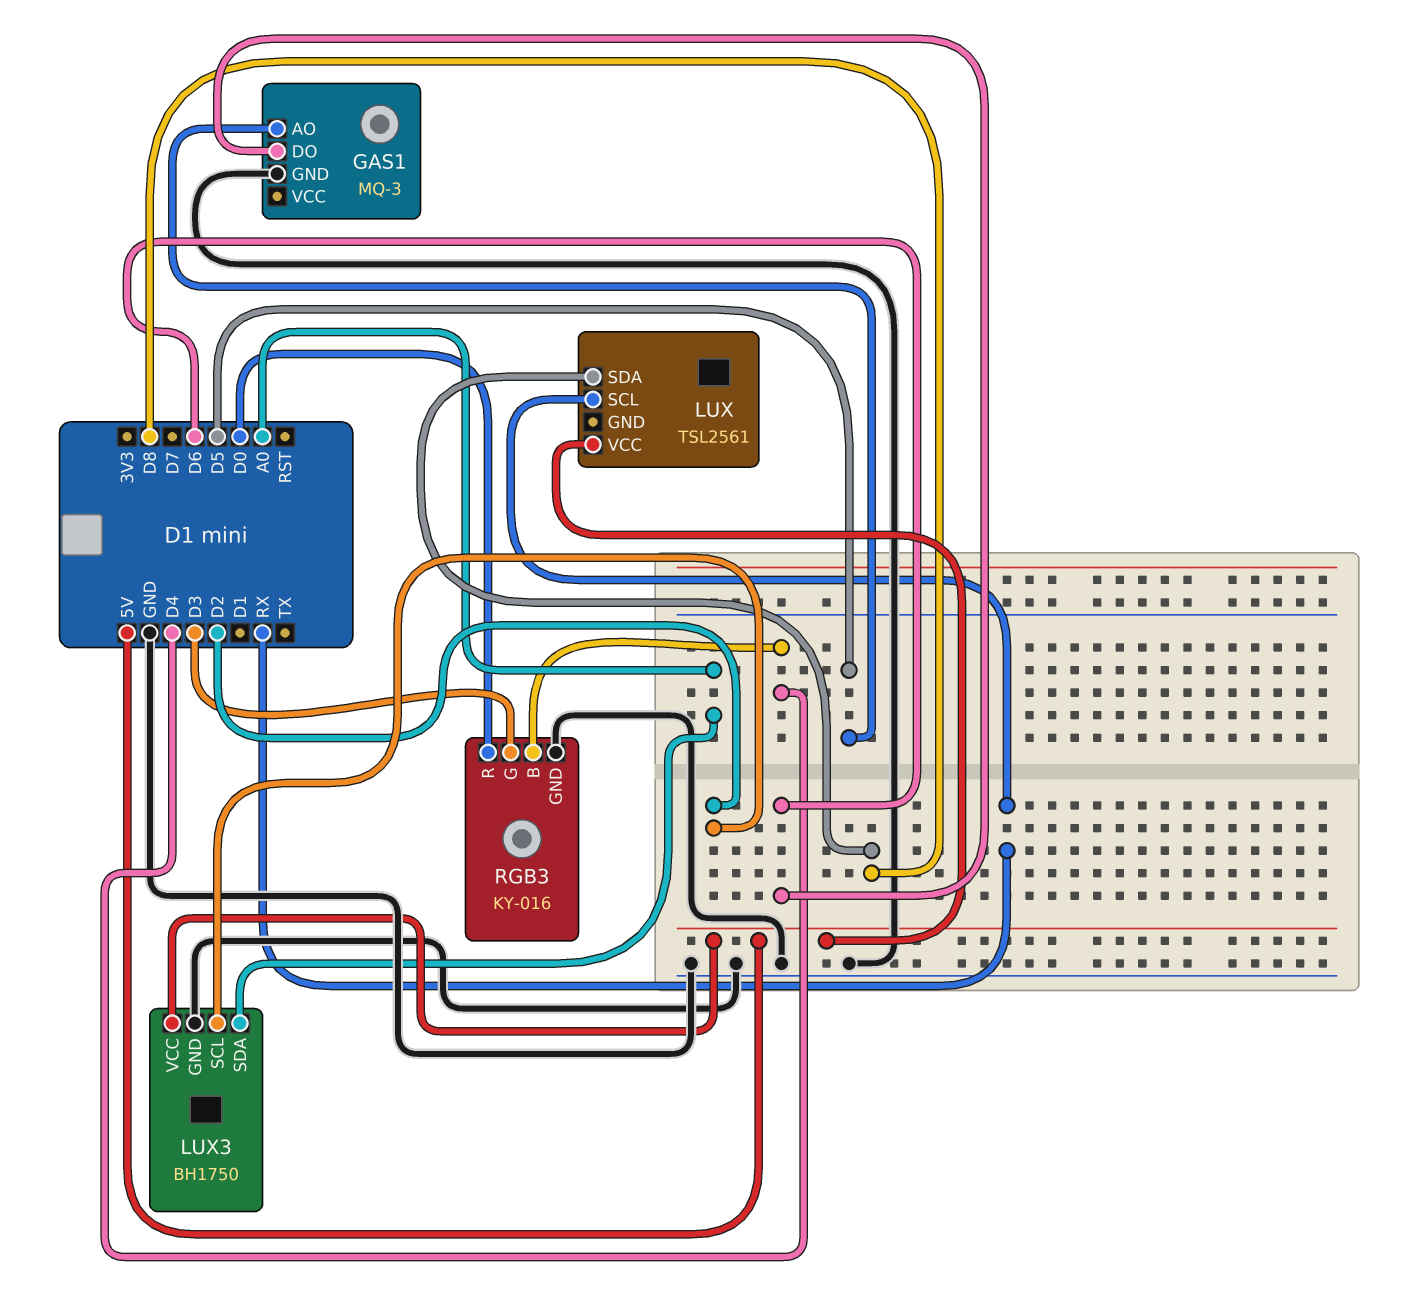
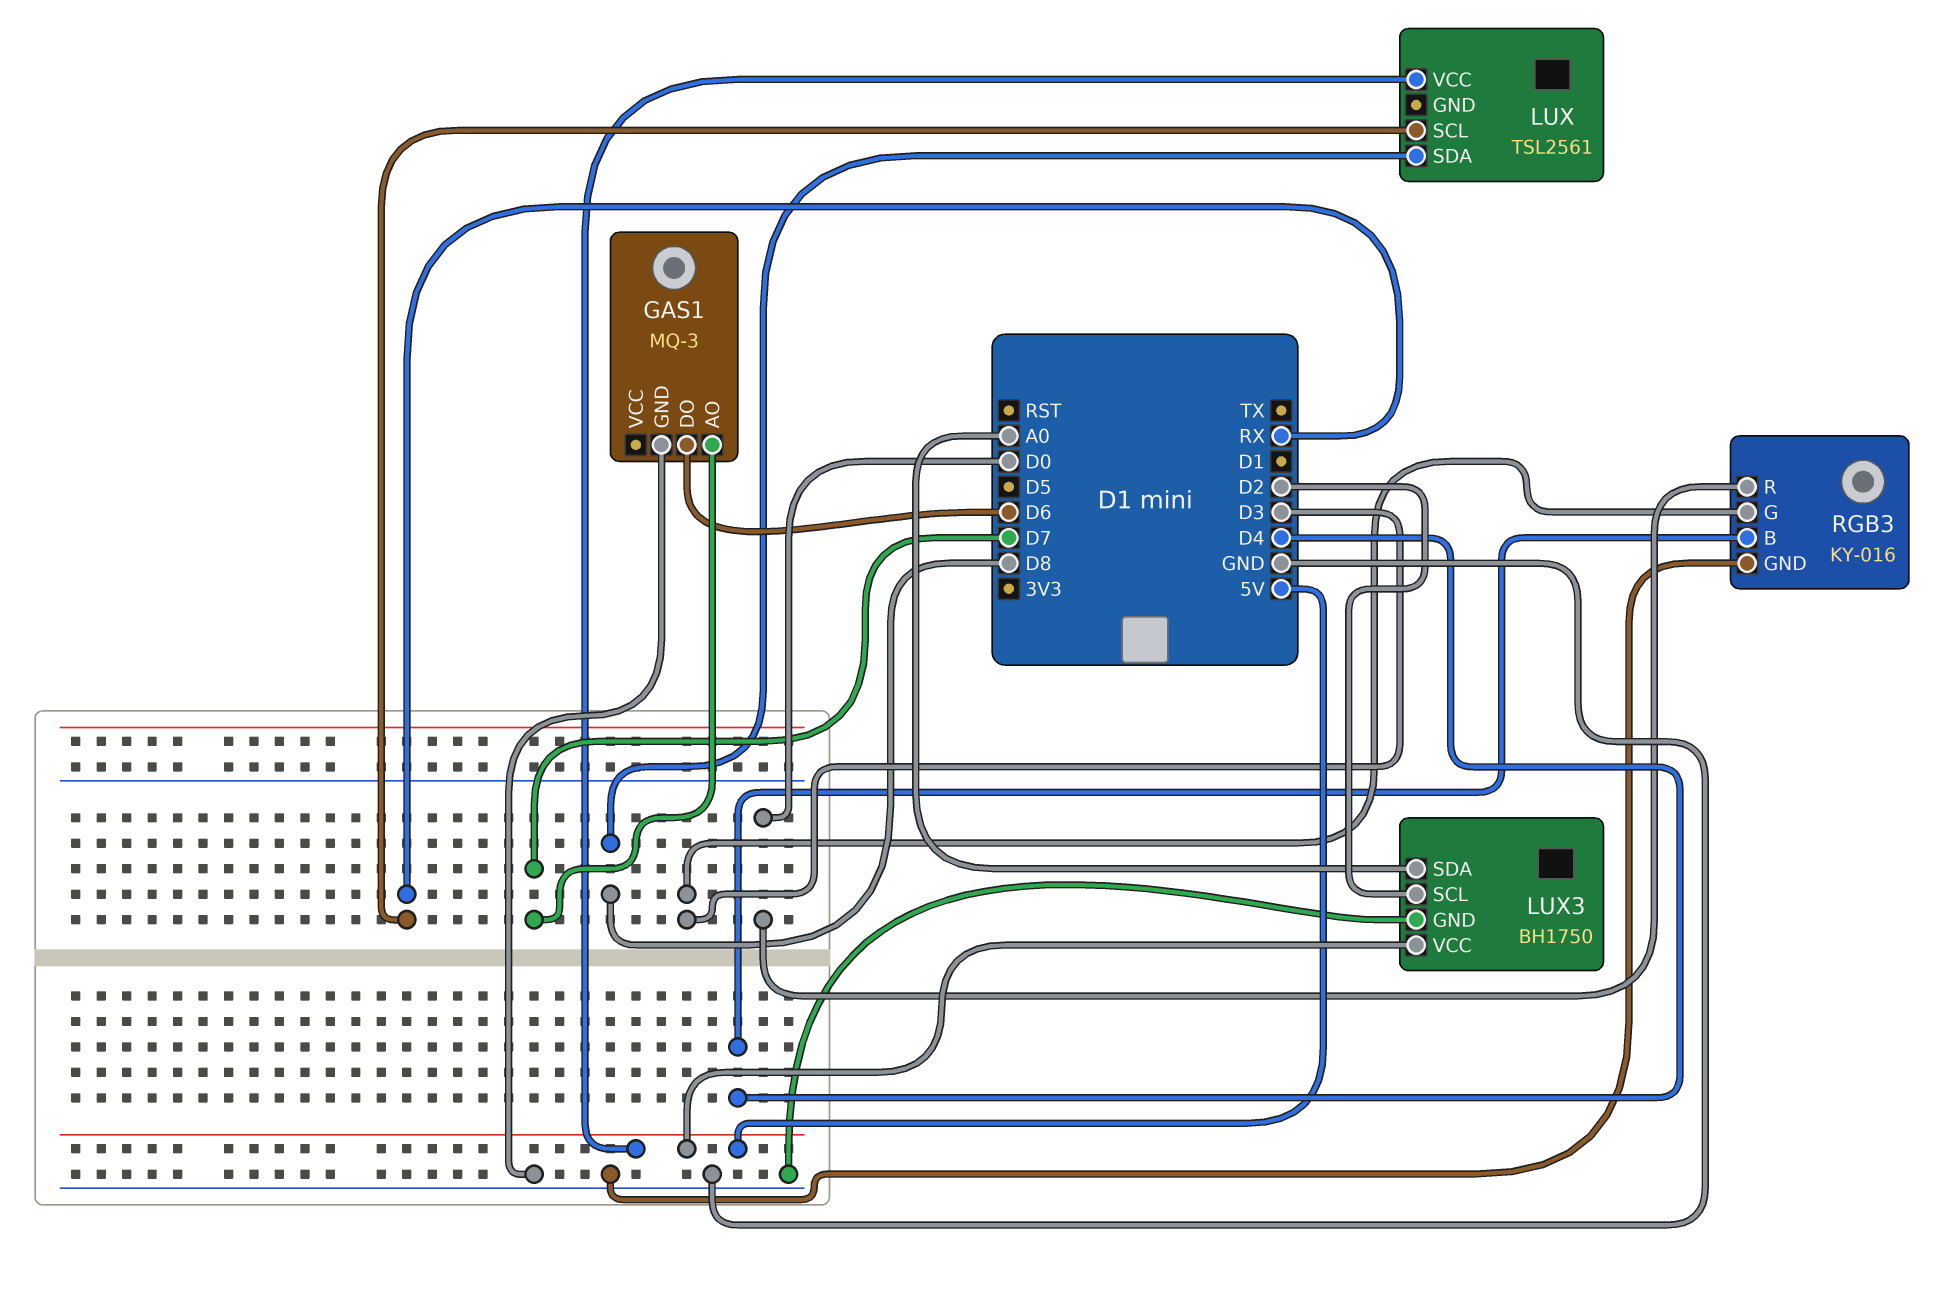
GAS1 pin AO: D5 -> D7

